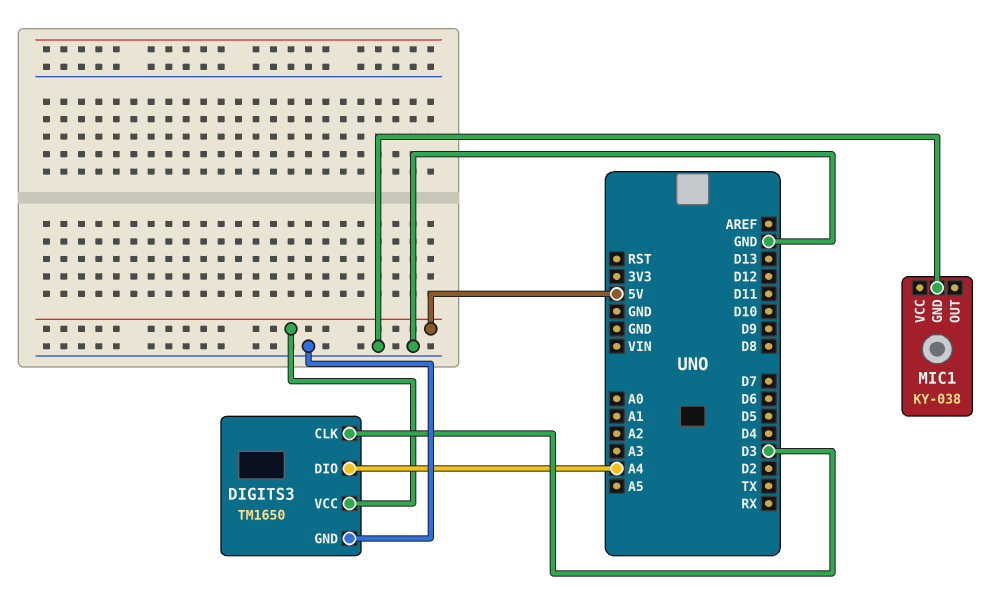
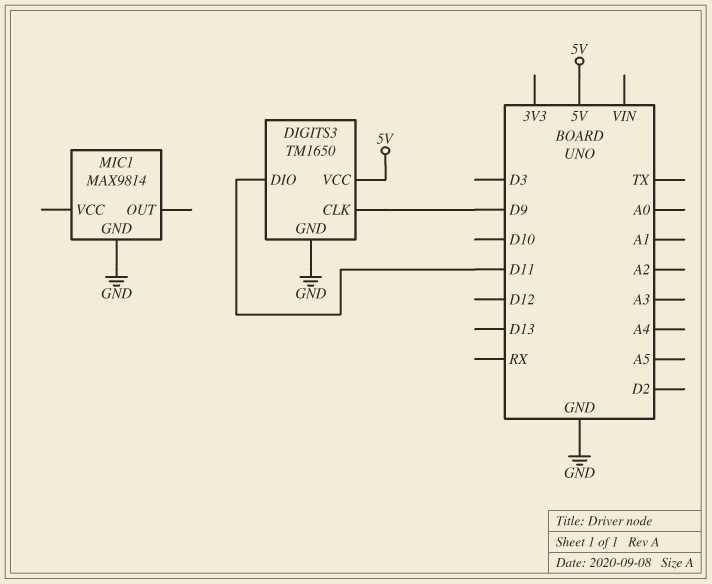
DIGITS3 pin CLK: D3 -> D9
DIGITS3 pin DIO: A4 -> D11
MIC1: KY-038 -> MAX9814

